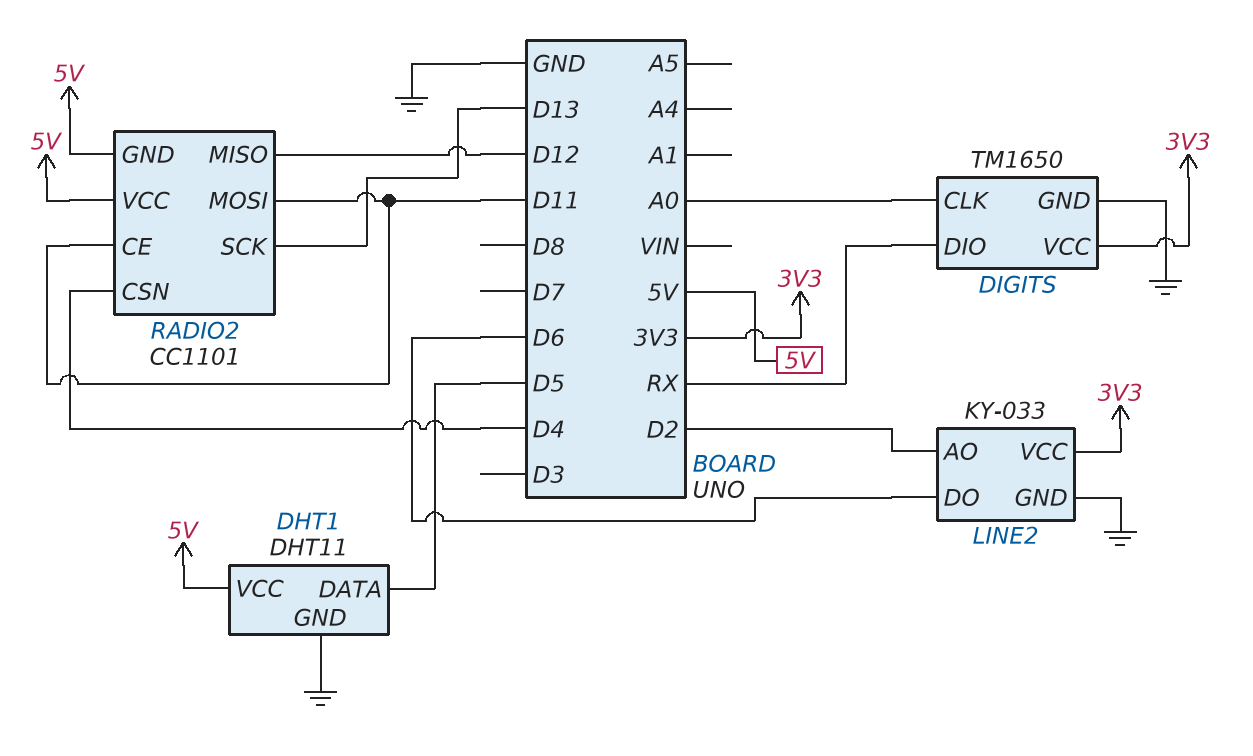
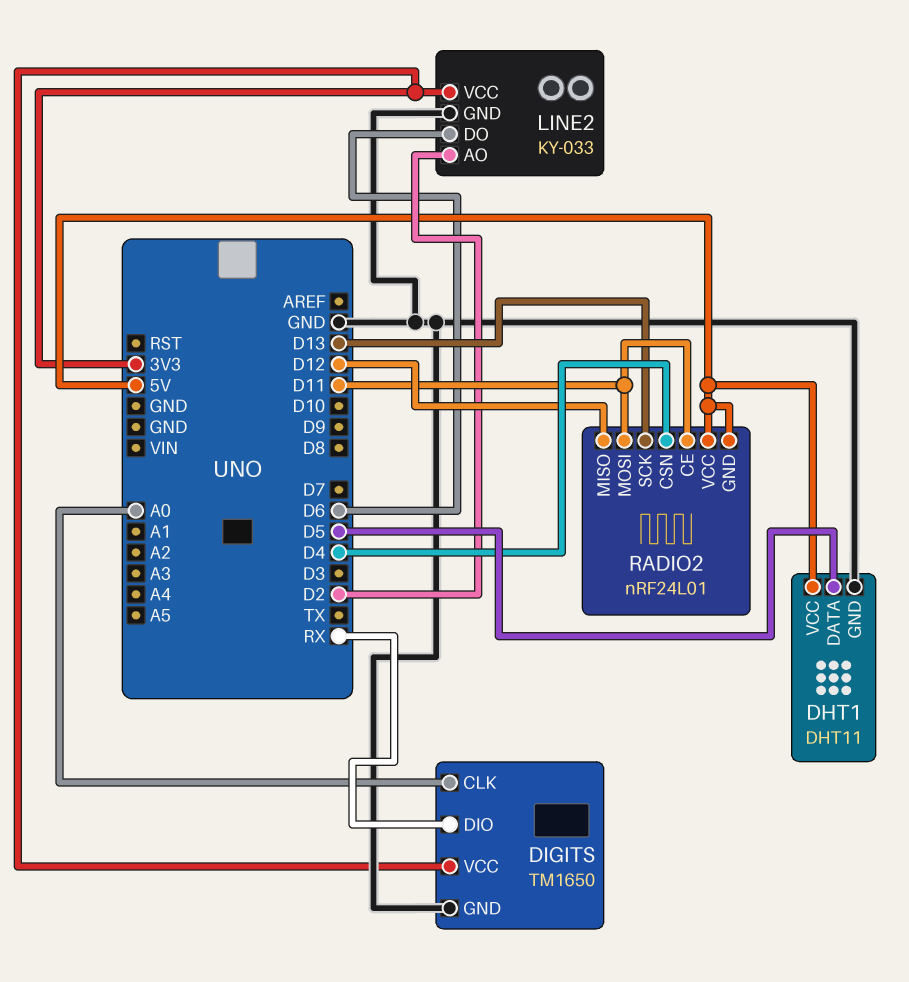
RADIO2: CC1101 -> nRF24L01

